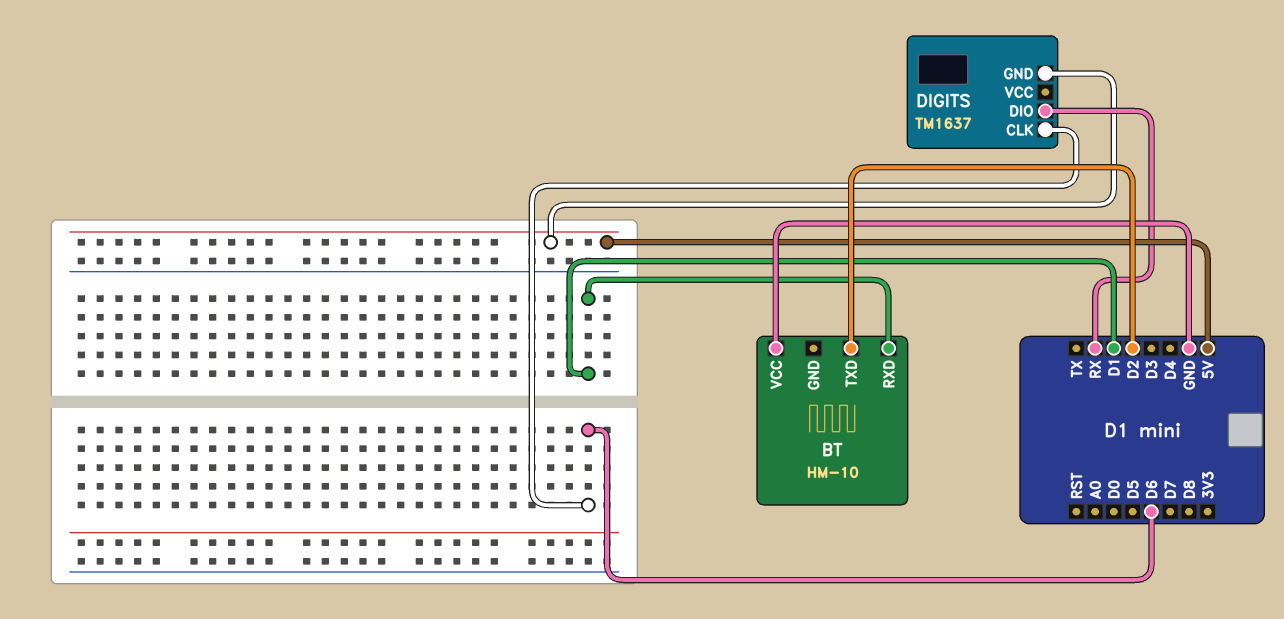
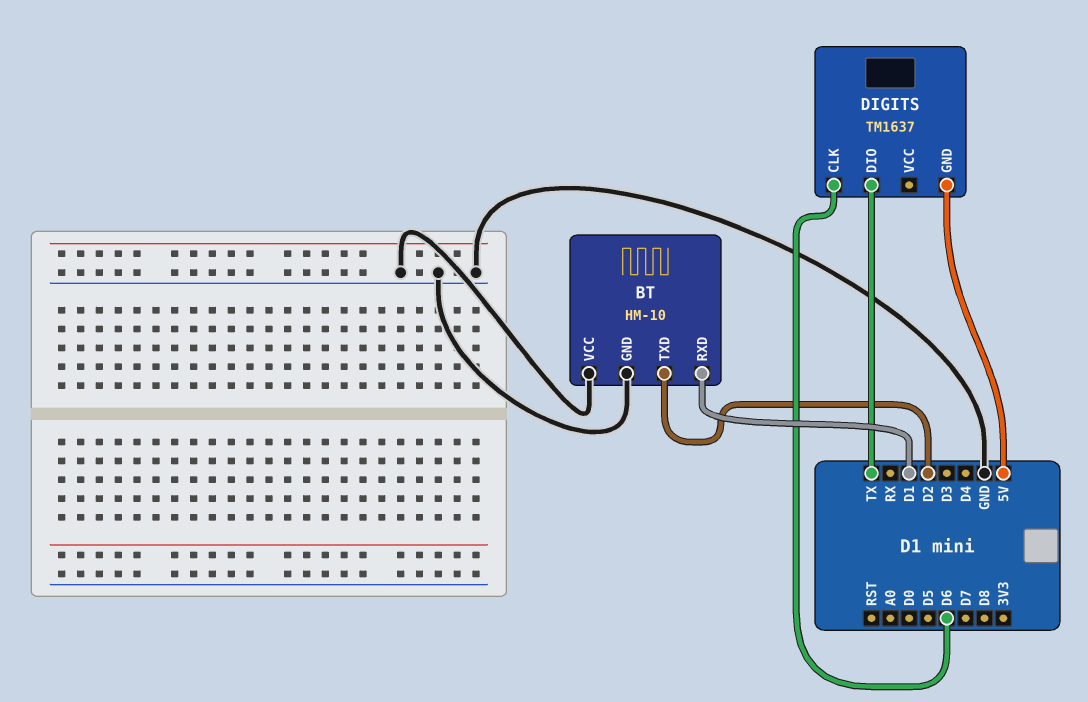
BT pin GND: none -> GND
DIGITS pin DIO: RX -> TX

